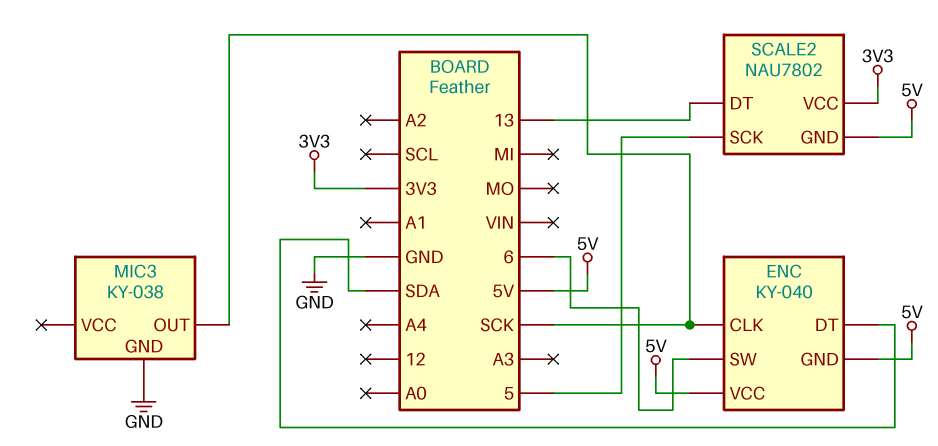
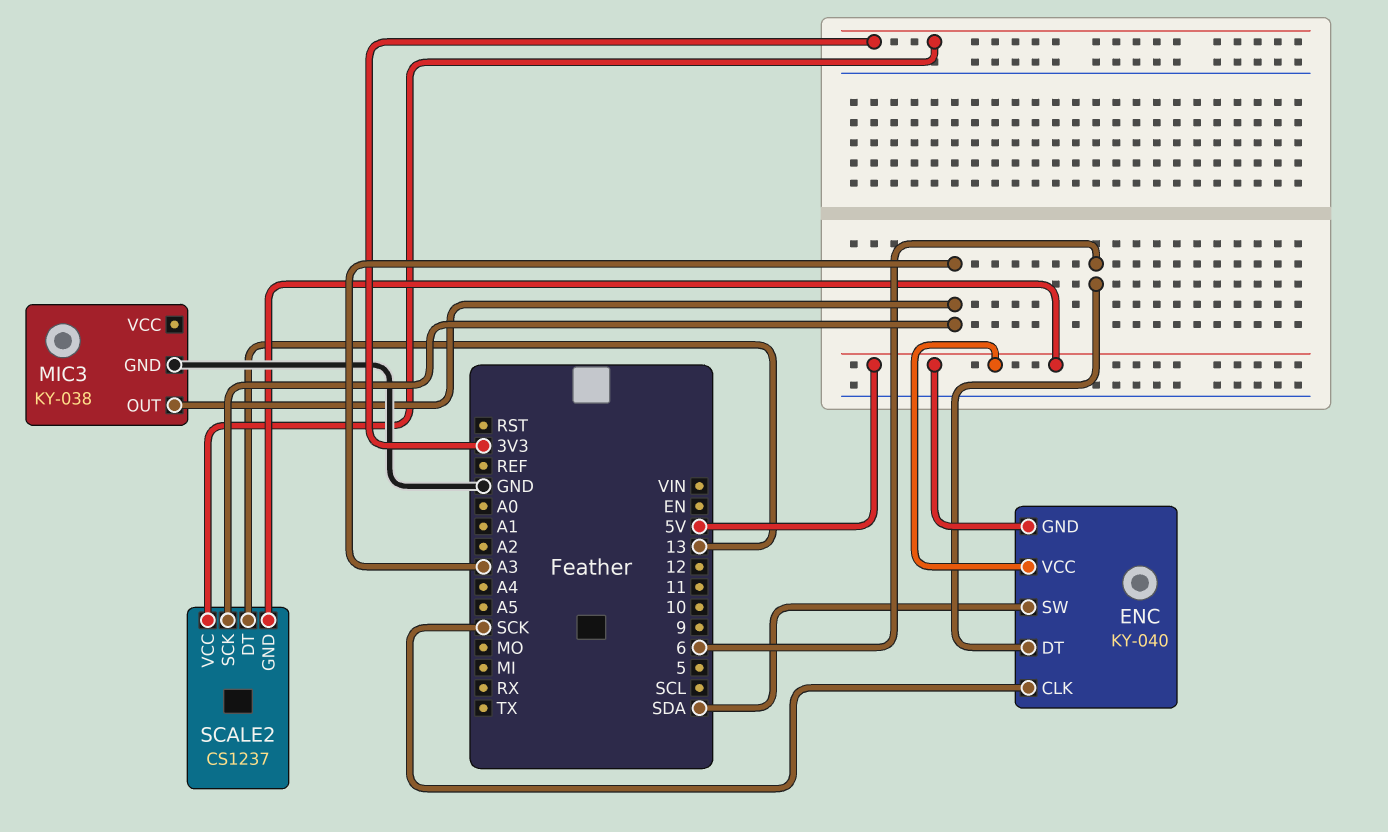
ENC pin DT: SDA -> 6
ENC pin SW: 6 -> SDA
MIC3 pin OUT: SCK -> A3
SCALE2: NAU7802 -> CS1237
SCALE2 pin SCK: 5 -> A3

